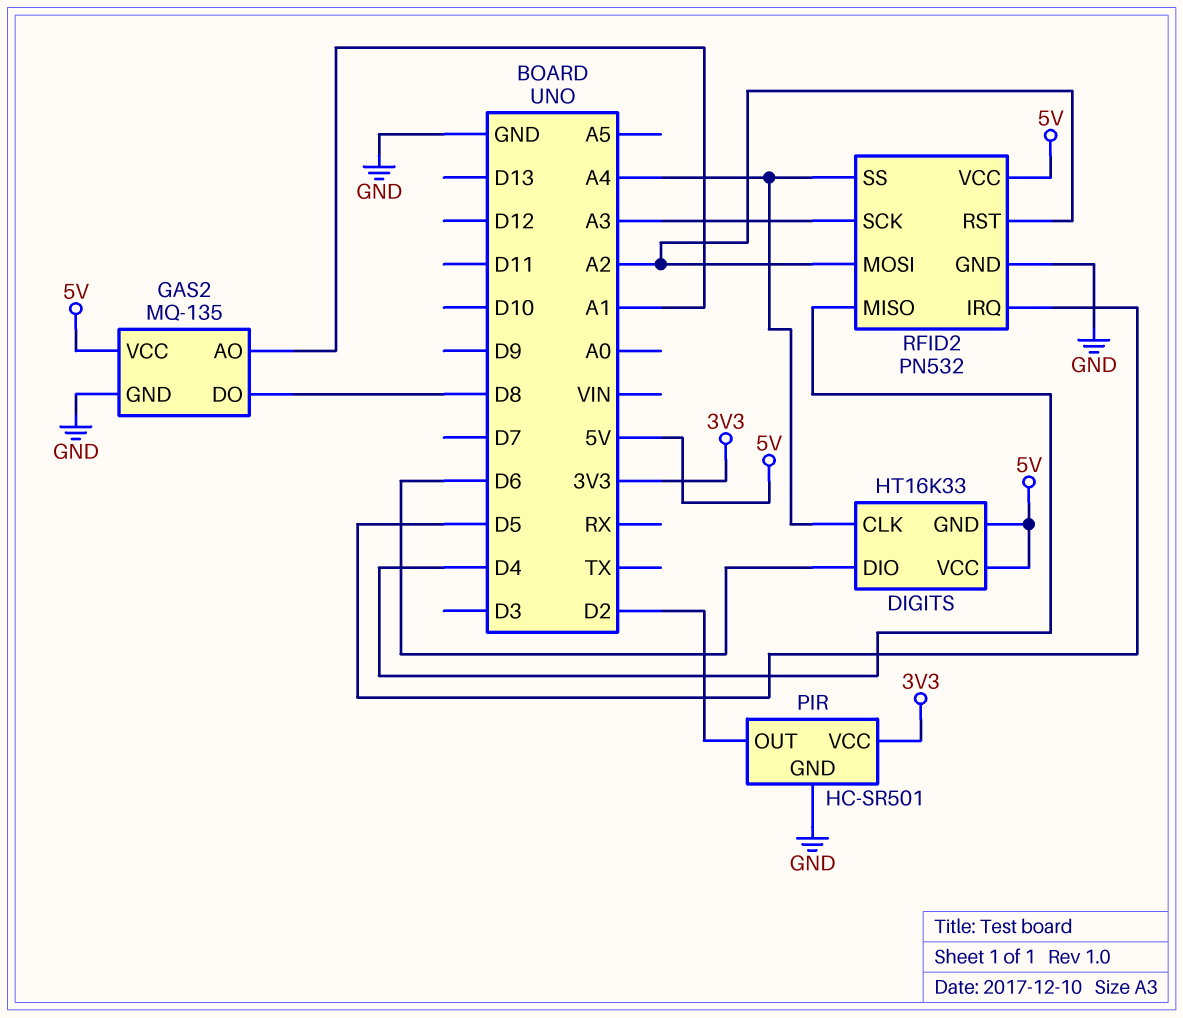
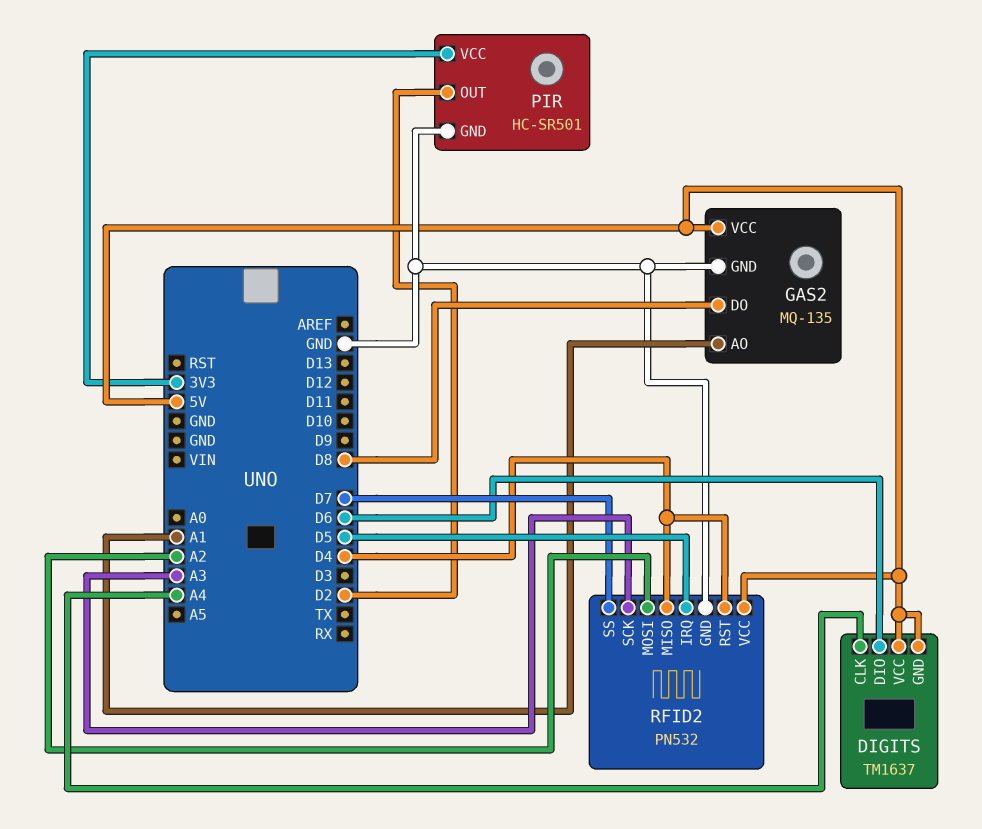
DIGITS: HT16K33 -> TM1637
RFID2 pin RST: A2 -> D4
RFID2 pin SS: A4 -> D7

